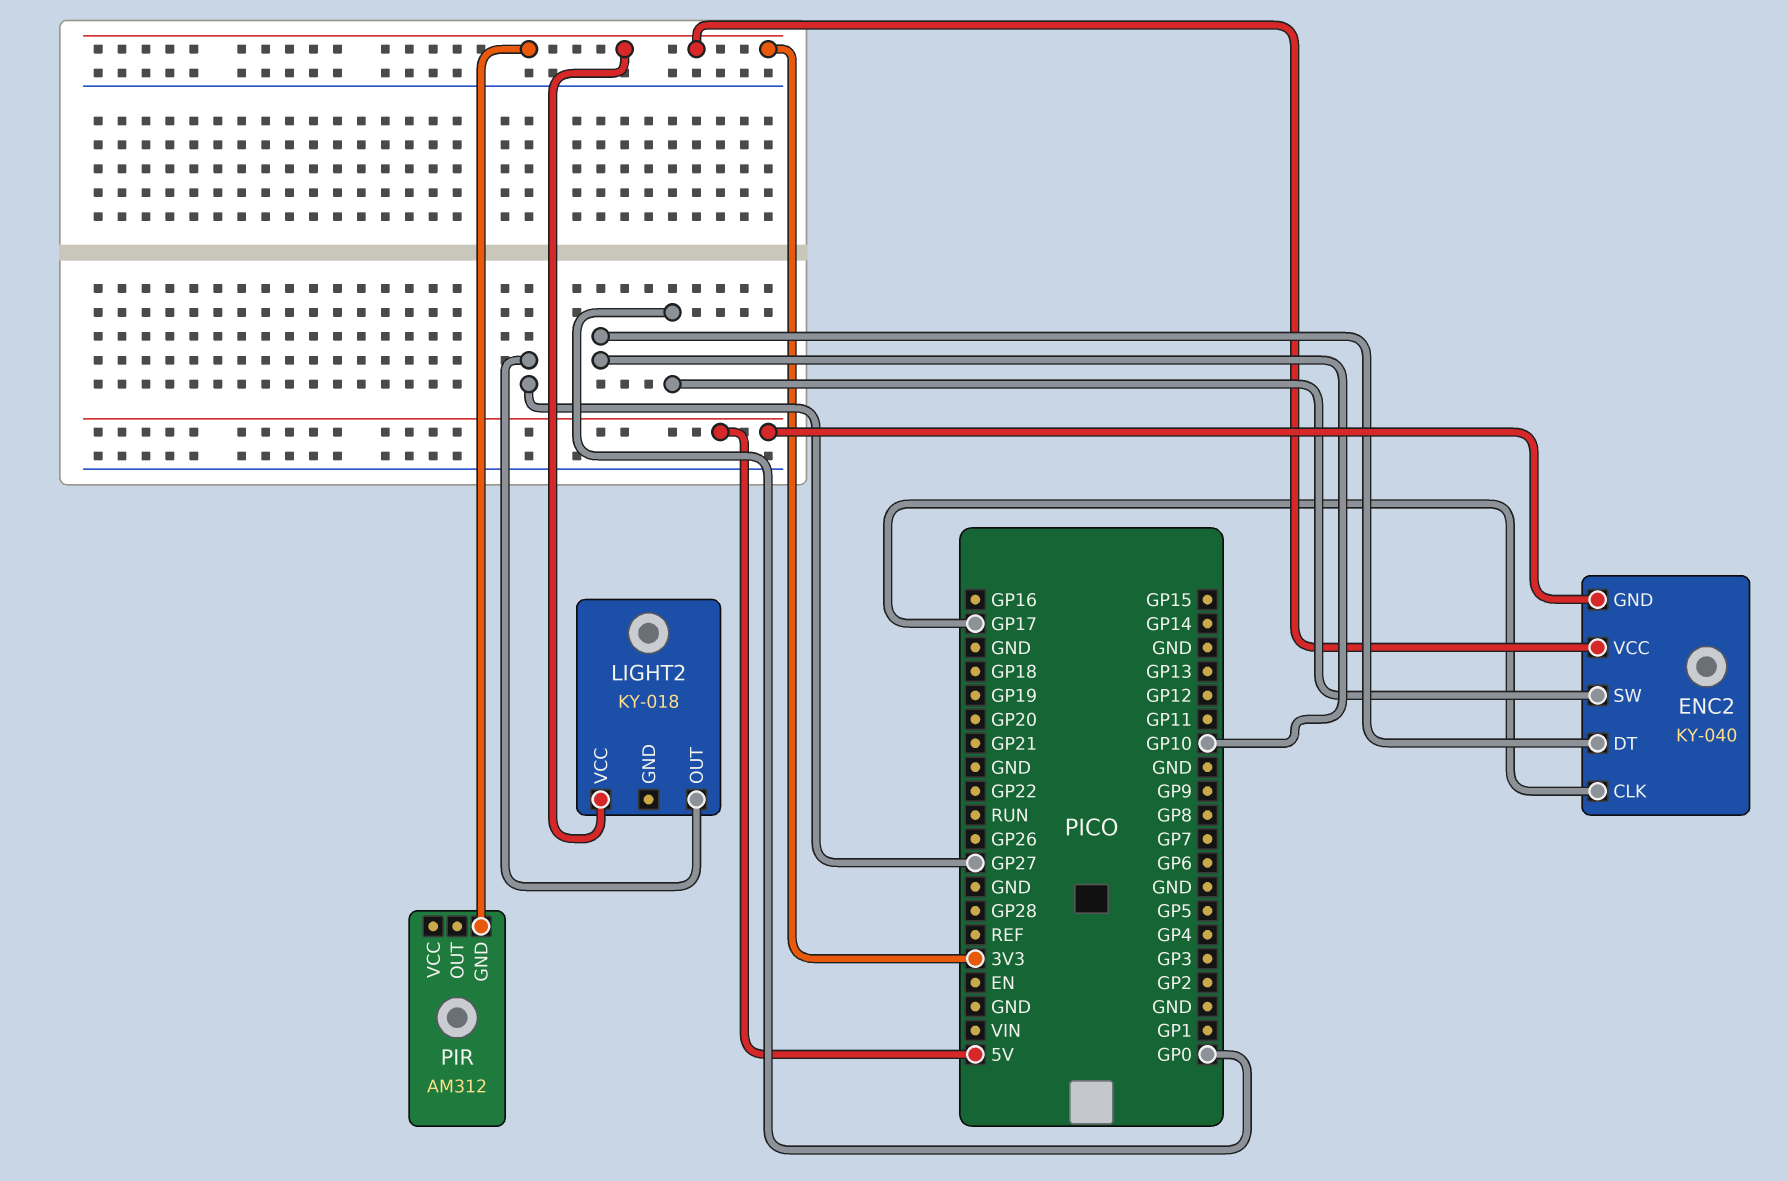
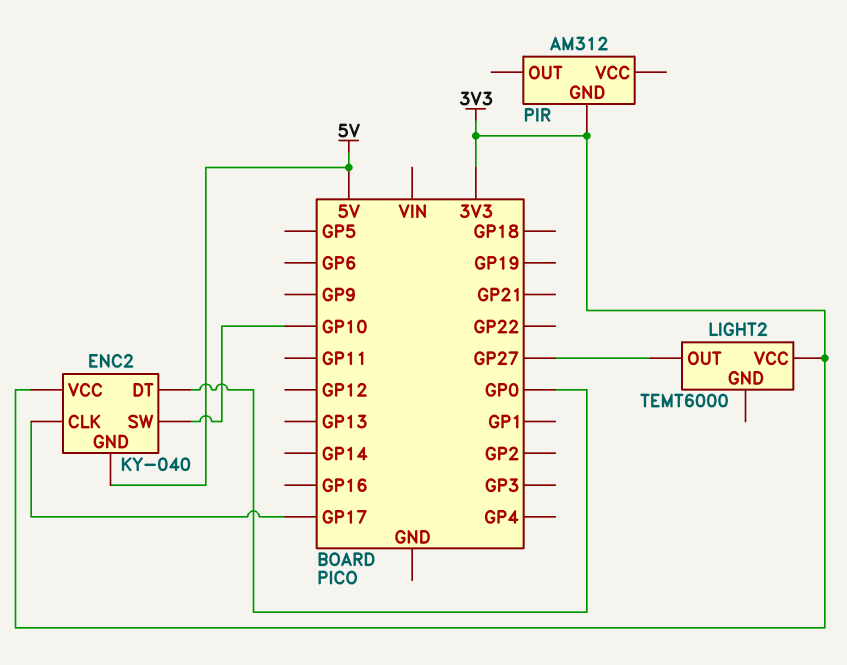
ENC2 pin DT: GP10 -> GP0
ENC2 pin SW: GP0 -> GP10
LIGHT2: KY-018 -> TEMT6000

